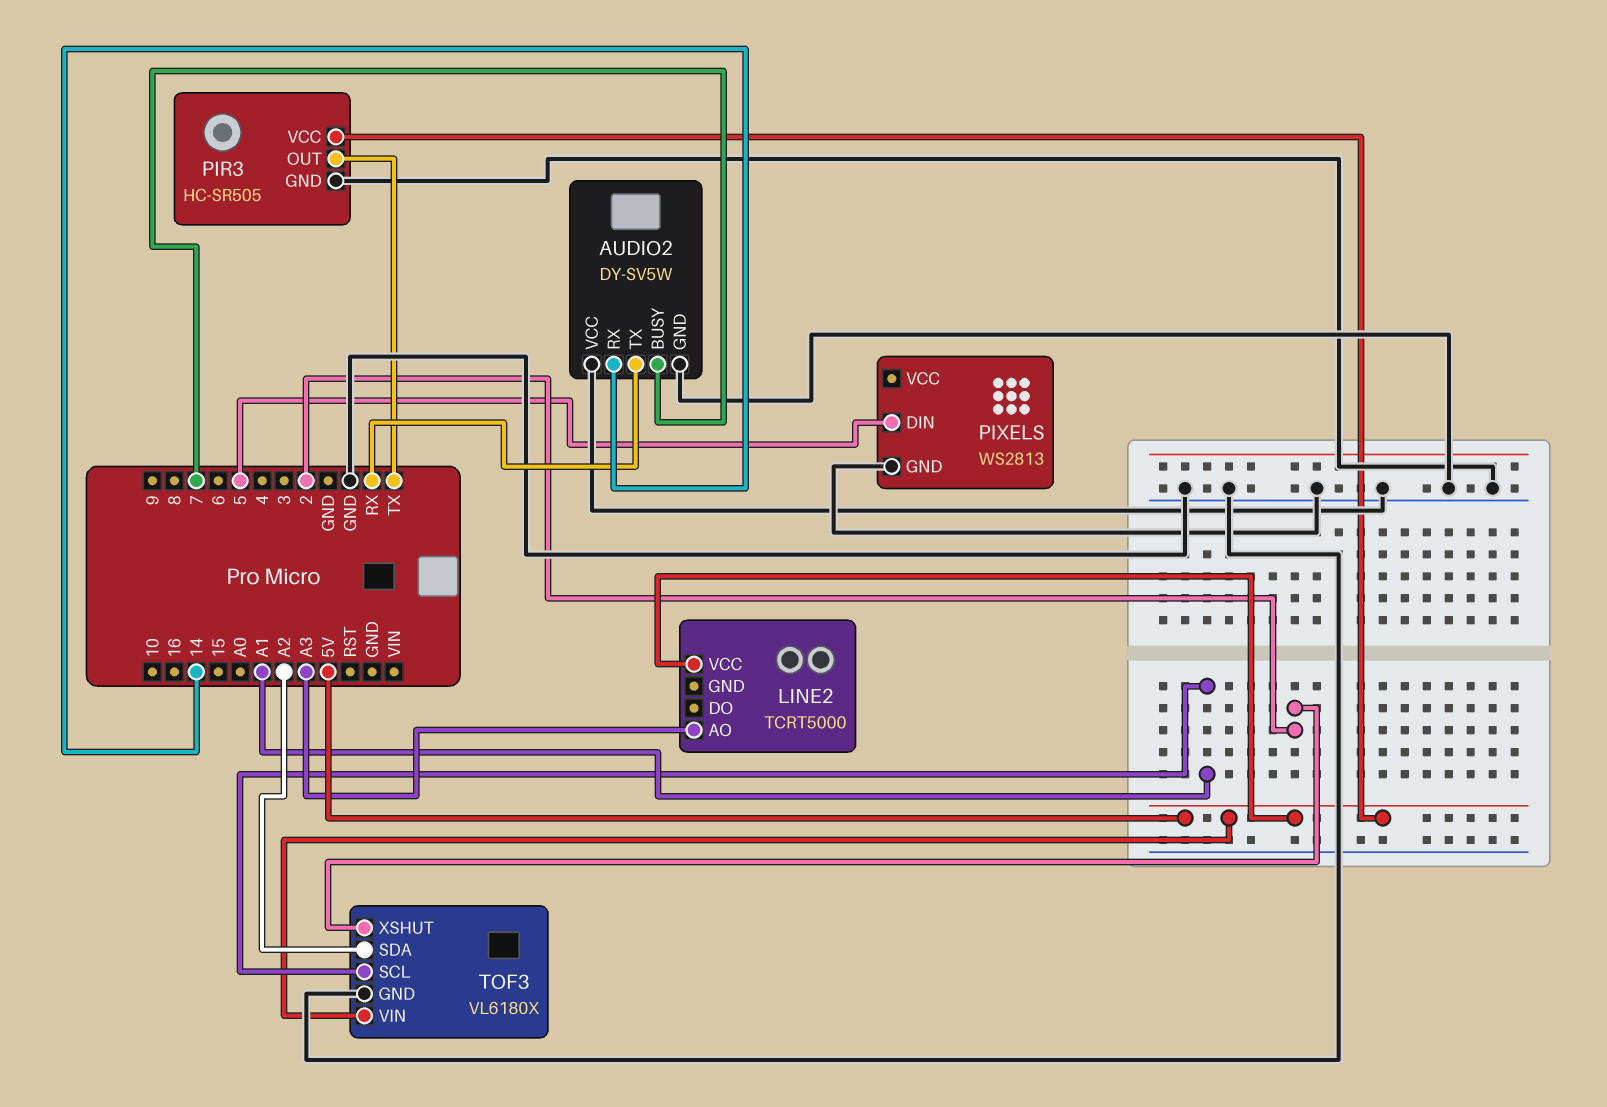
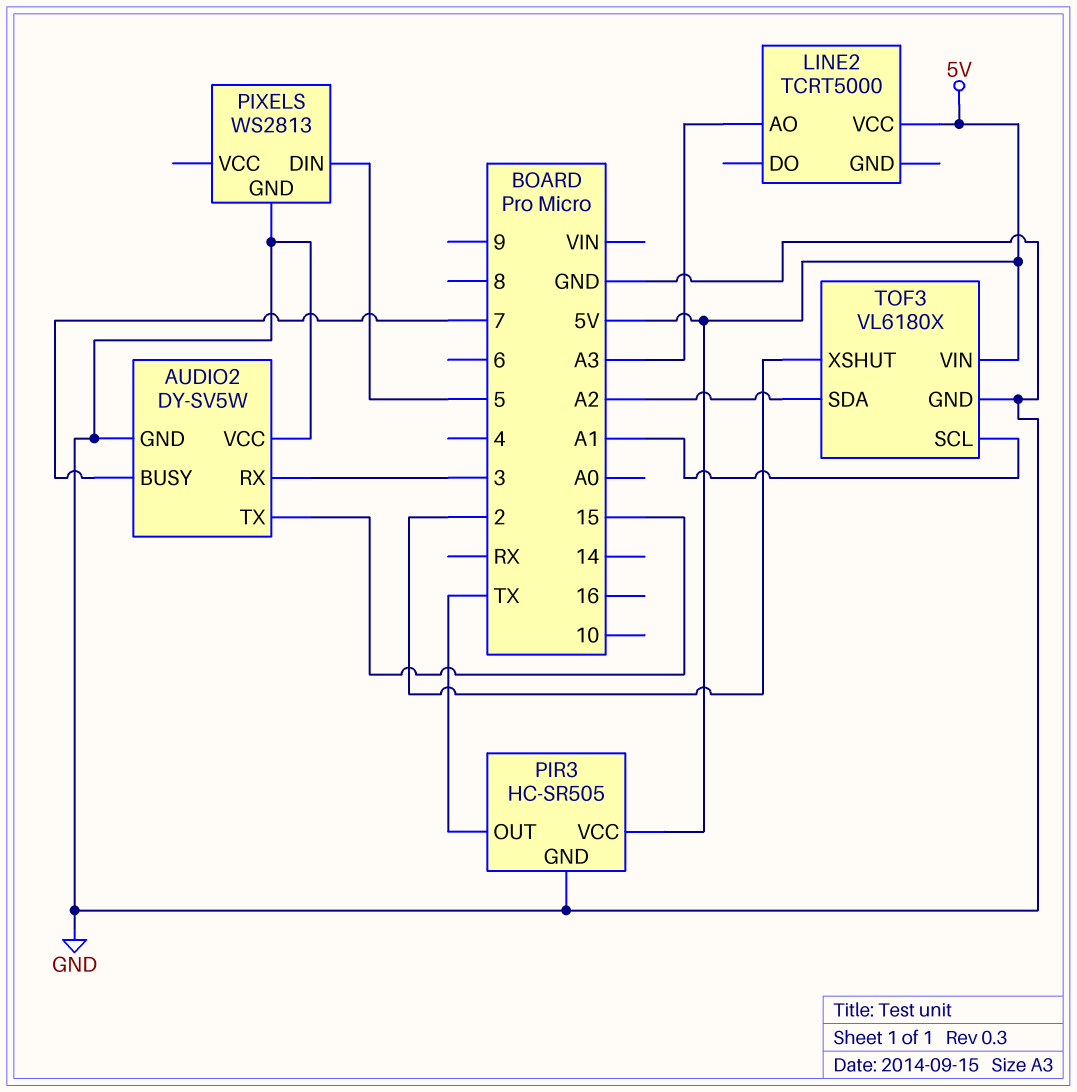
AUDIO2 pin RX: 14 -> 3
AUDIO2 pin TX: RX -> 15

